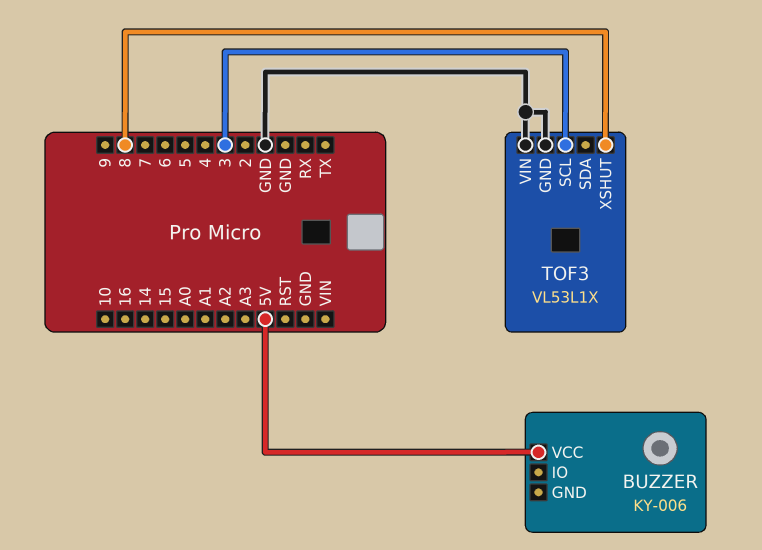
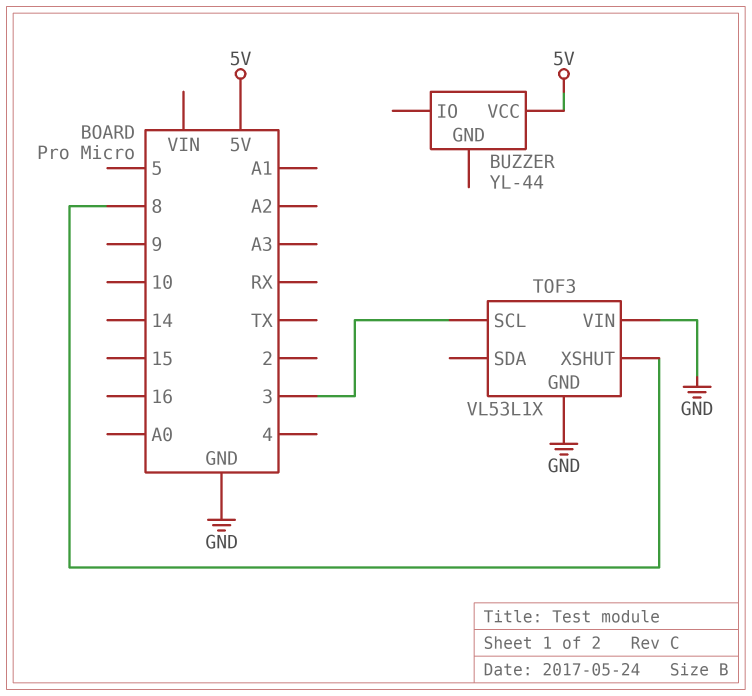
BUZZER: KY-006 -> YL-44

